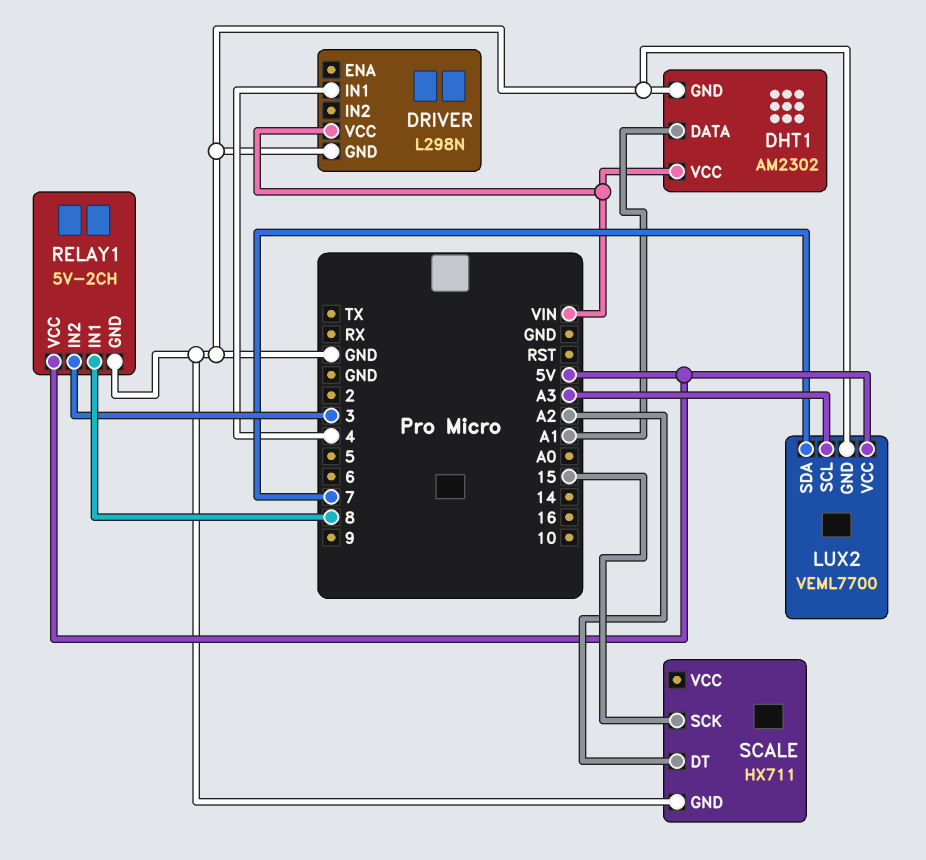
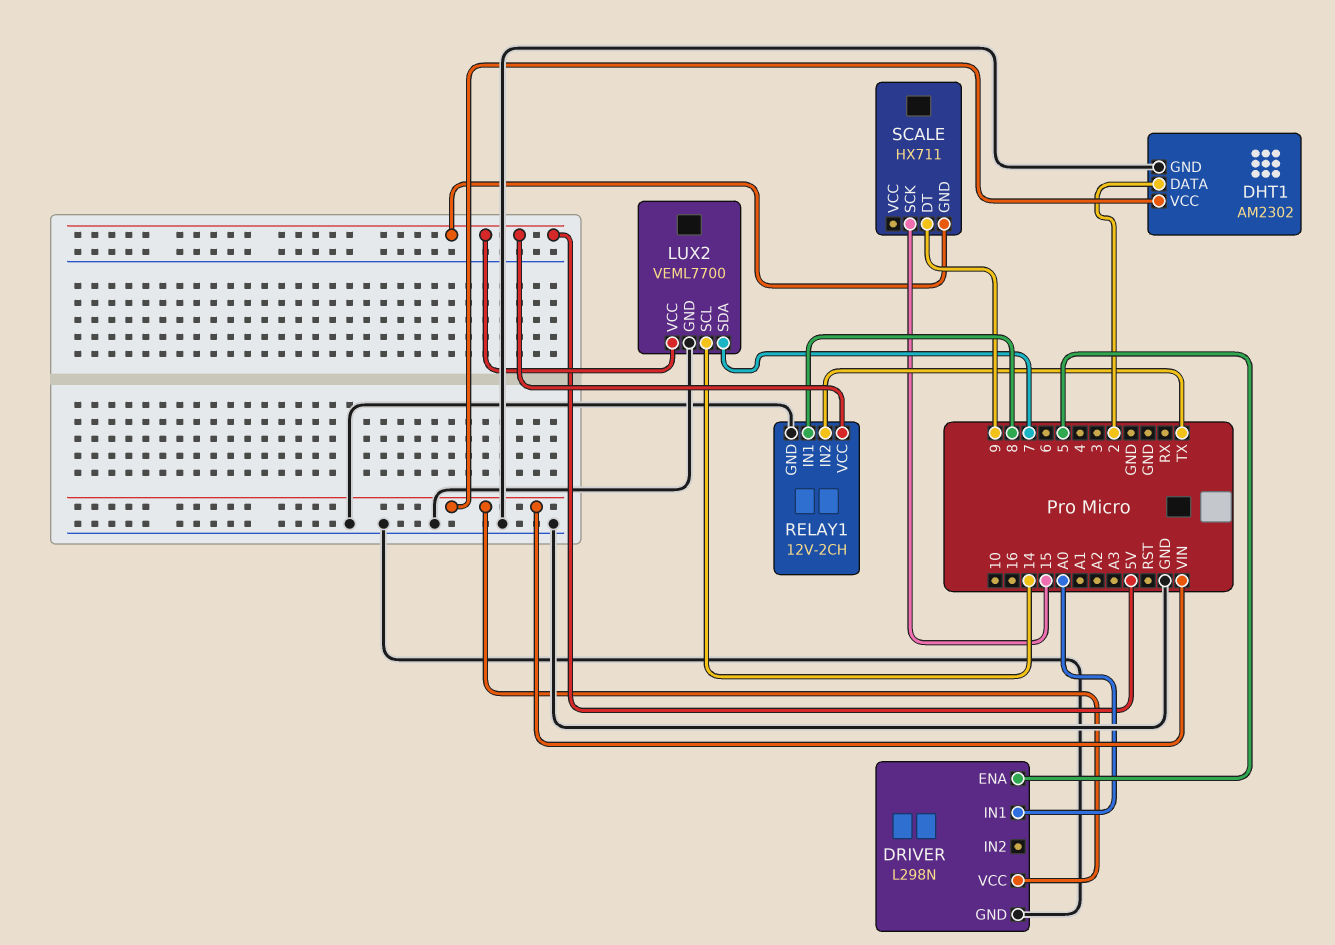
DHT1 pin DATA: A1 -> 2
DRIVER pin ENA: none -> 5
DRIVER pin IN1: 4 -> A0
LUX2 pin SCL: A3 -> 14
RELAY1: 5V-2CH -> 12V-2CH
RELAY1 pin IN2: 3 -> TX
SCALE pin DT: A2 -> 9
SCALE pin GND: GND -> 5V

